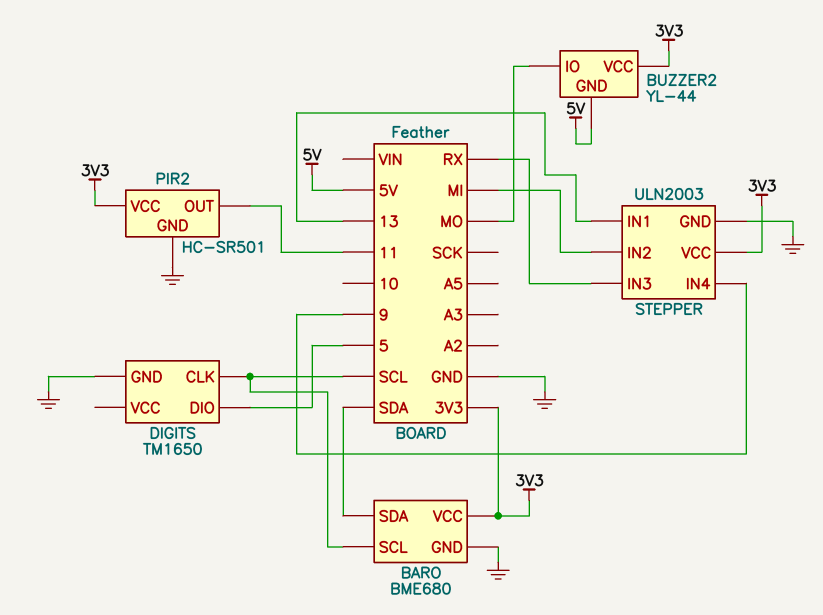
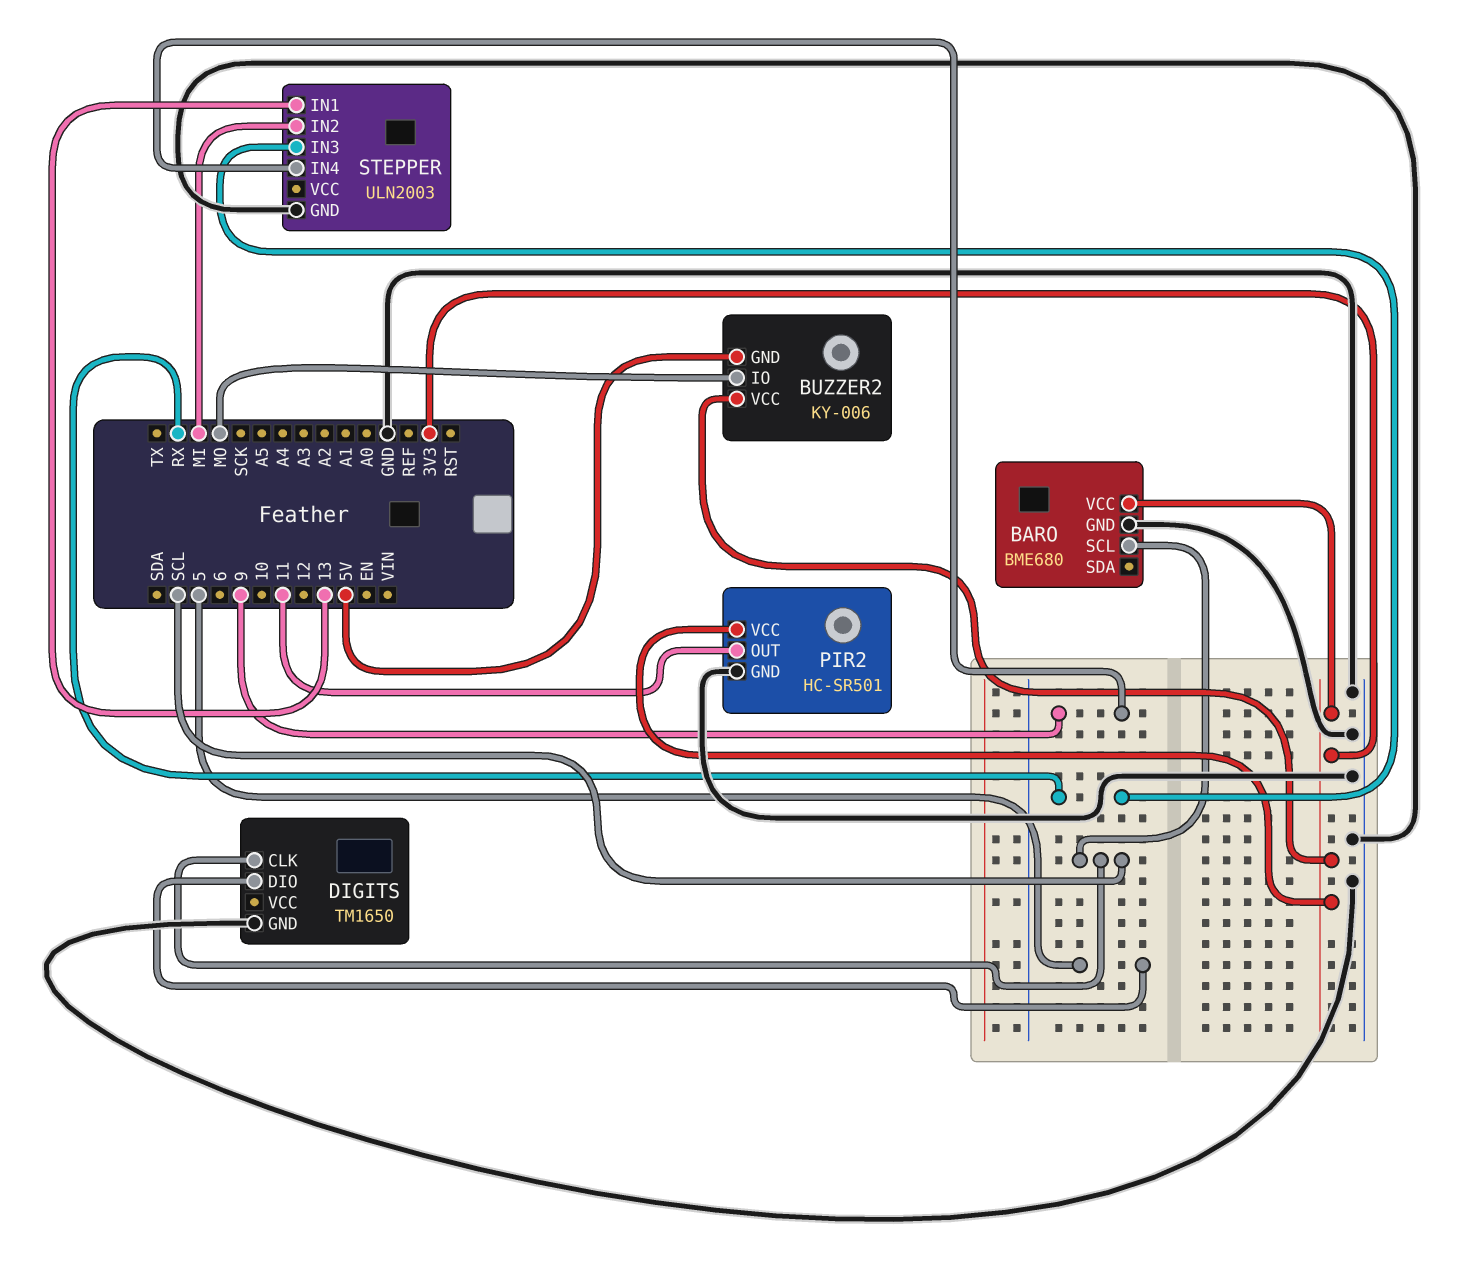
BARO pin SDA: SDA -> none
BUZZER2: YL-44 -> KY-006
STEPPER pin VCC: 3V3 -> none

